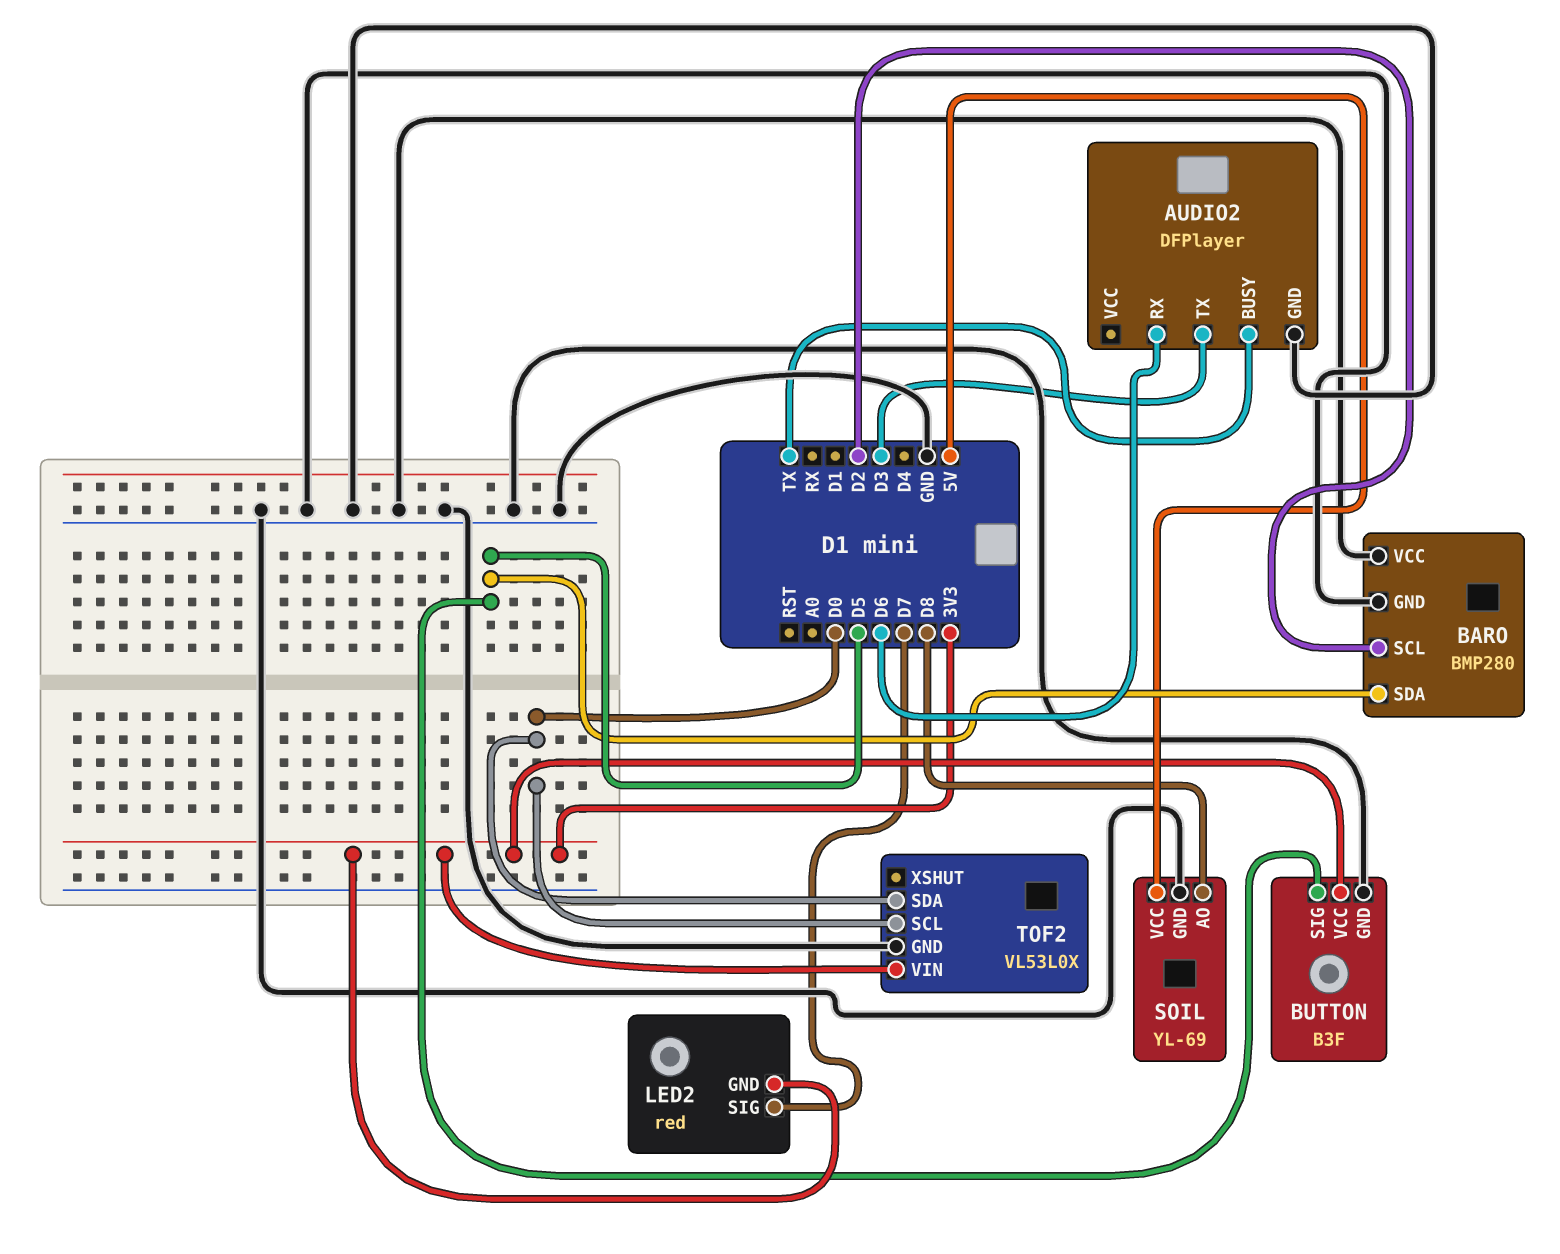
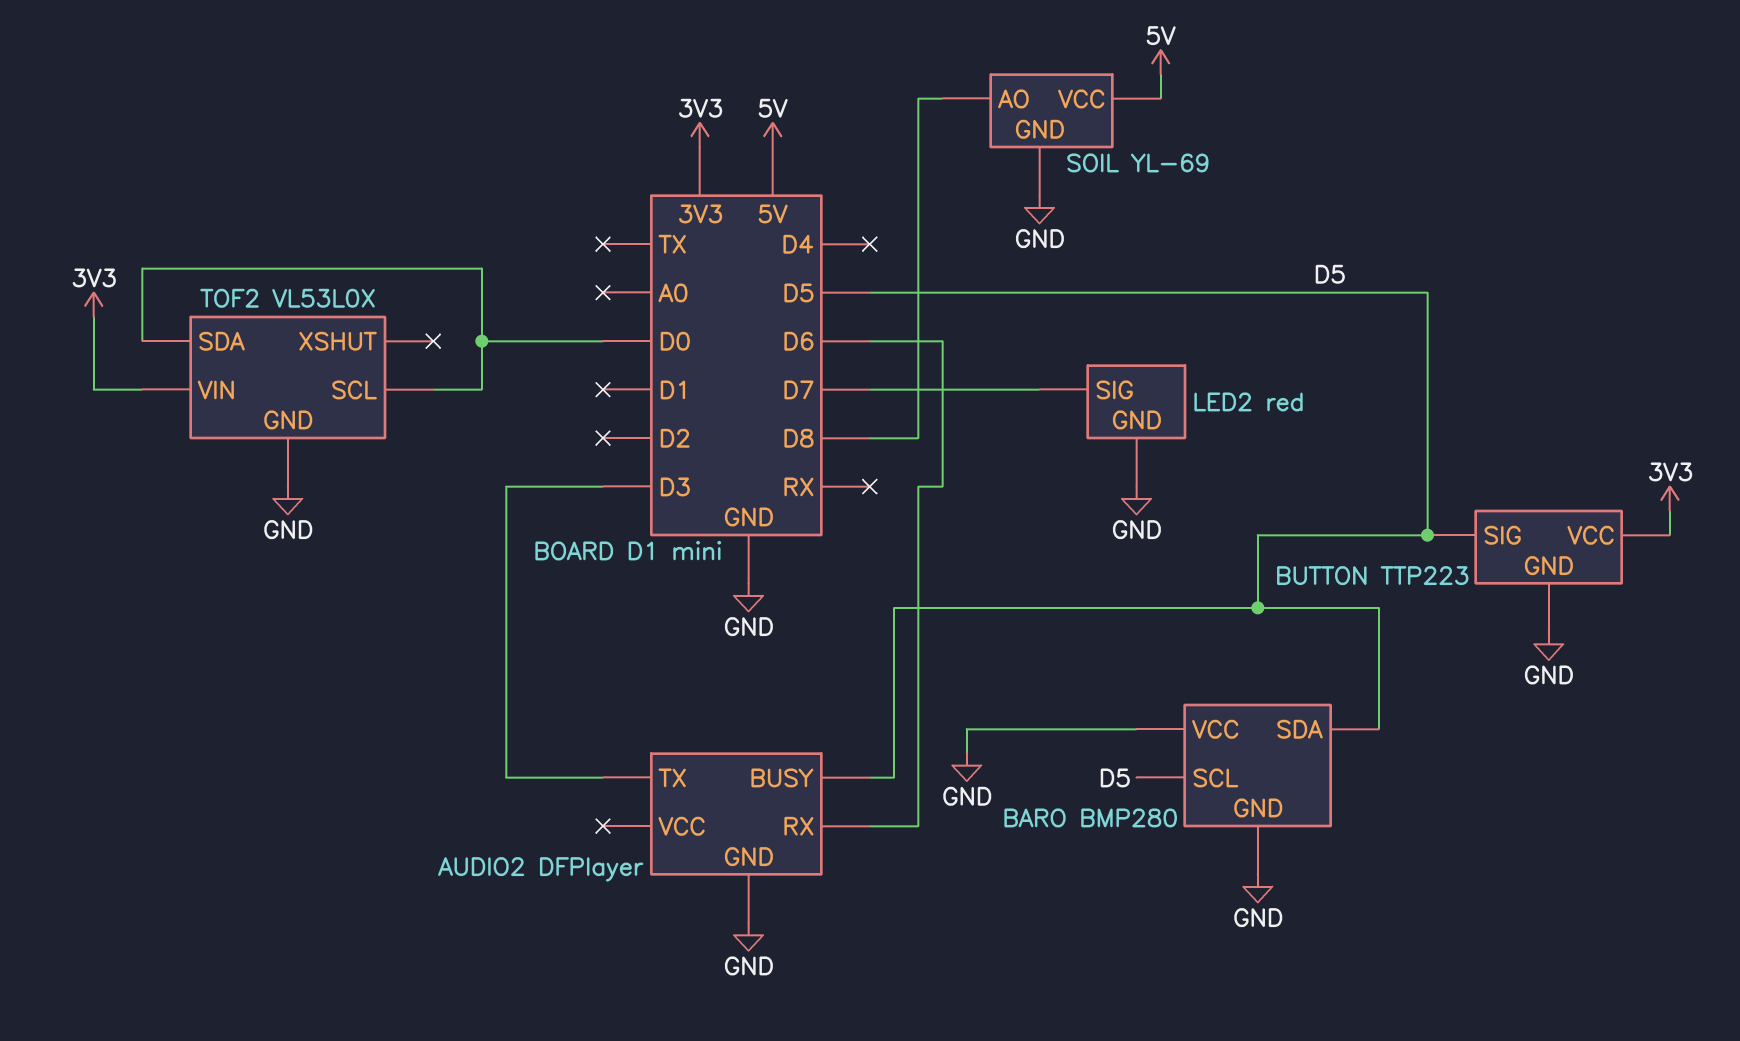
AUDIO2 pin BUSY: TX -> D5
BARO pin SCL: D2 -> D5
BUTTON: B3F -> TTP223
LED2 pin GND: 3V3 -> GND

